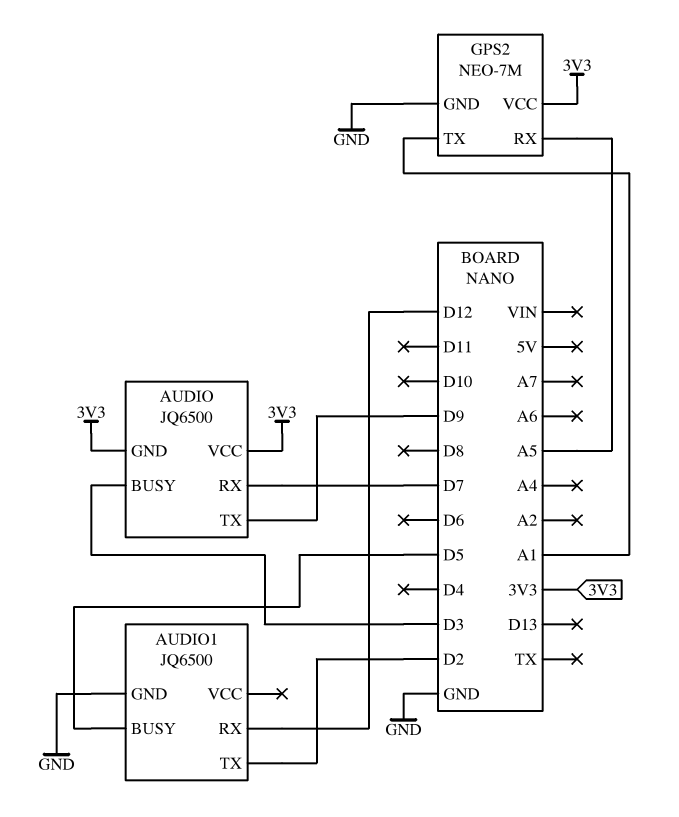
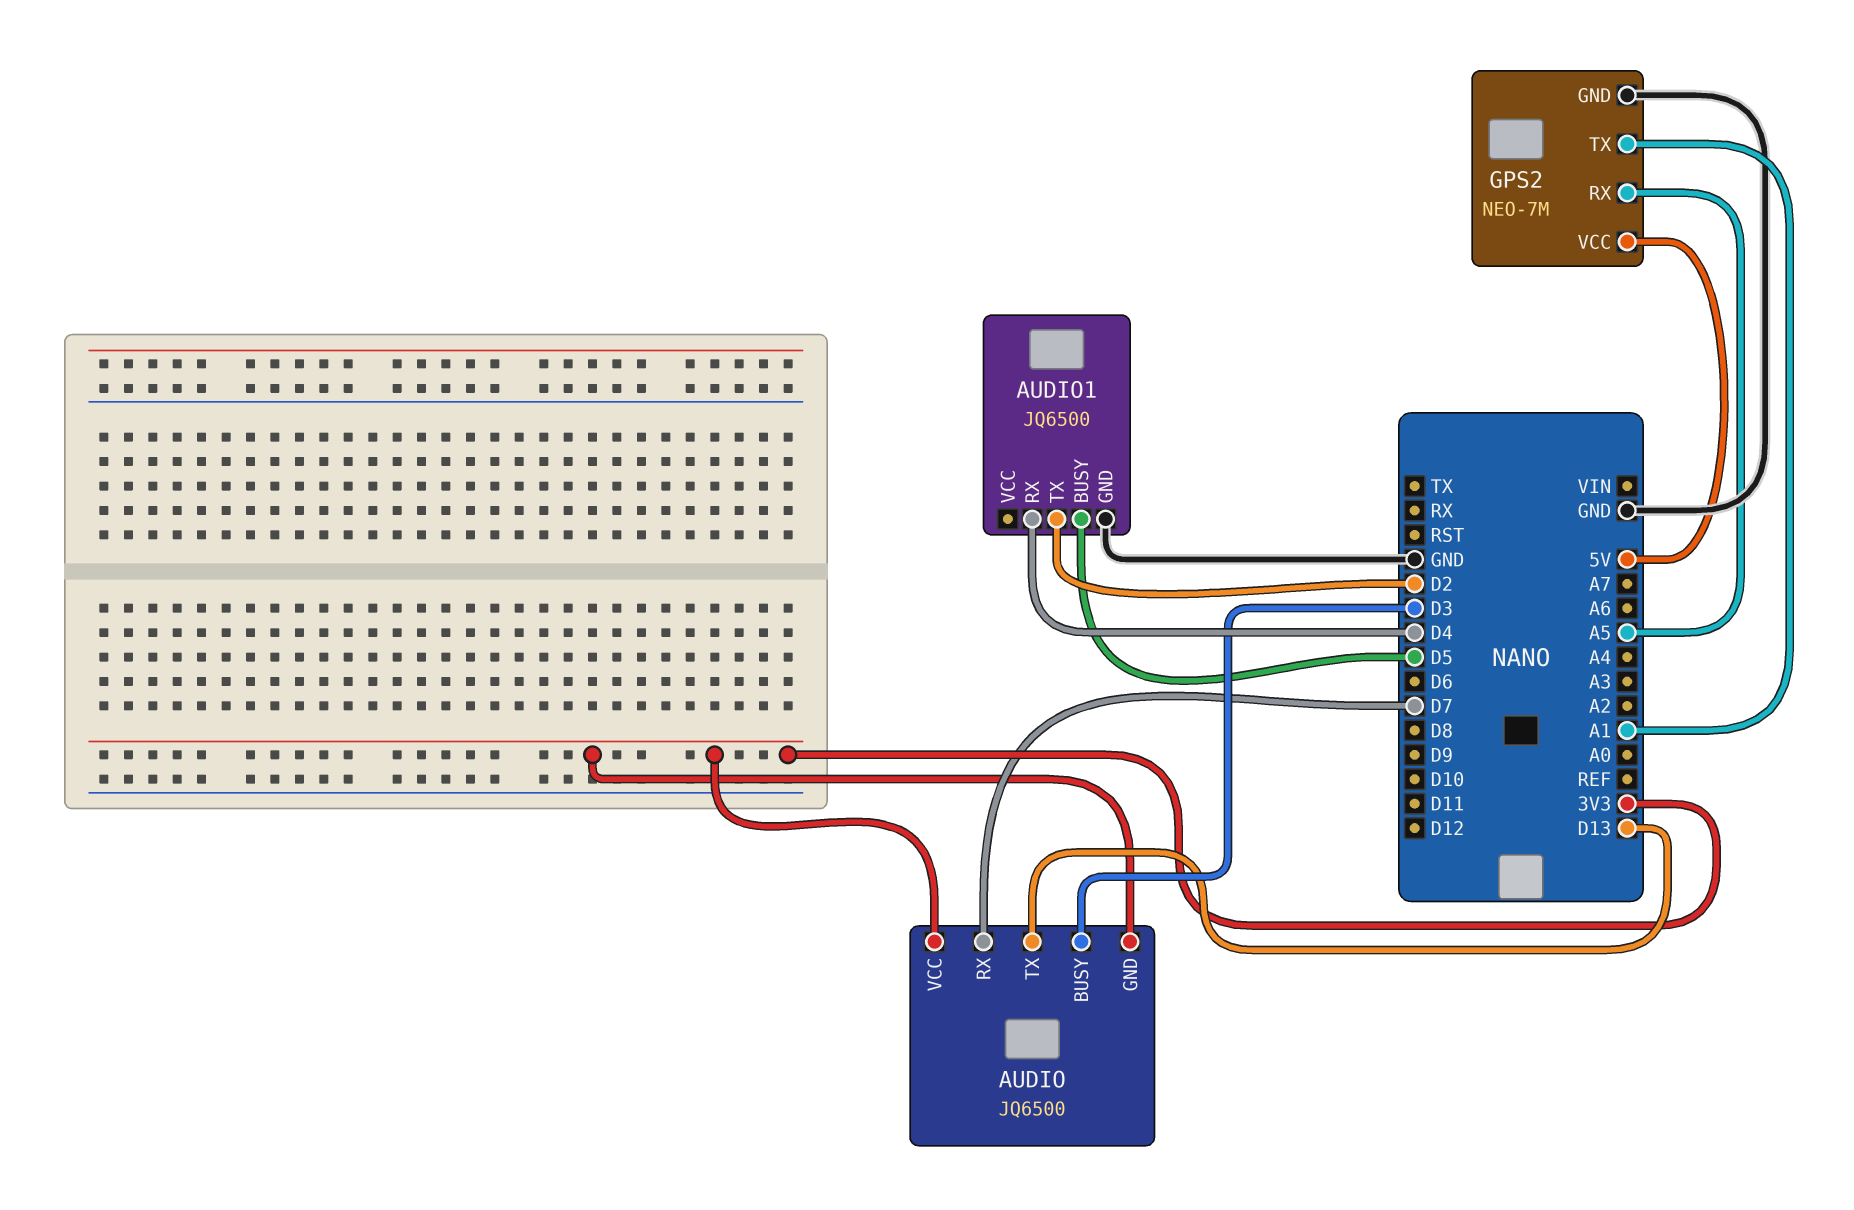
AUDIO pin TX: D9 -> D13
AUDIO1 pin RX: D12 -> D4
GPS2 pin VCC: 3V3 -> 5V

